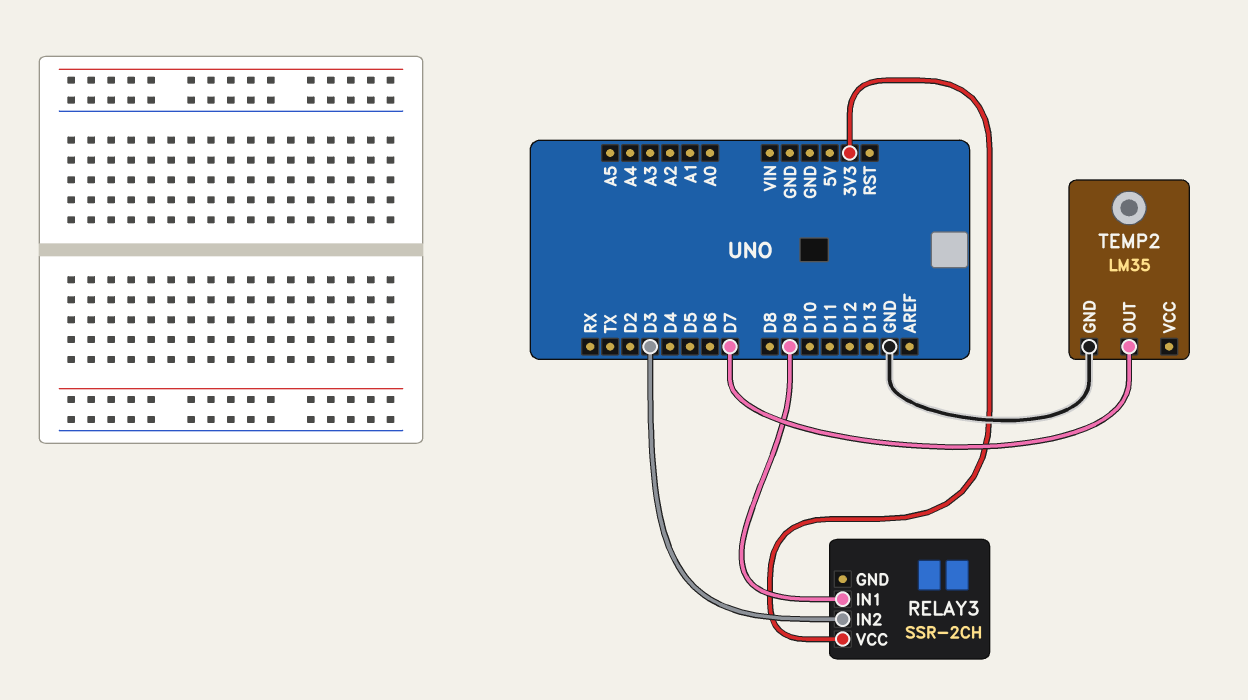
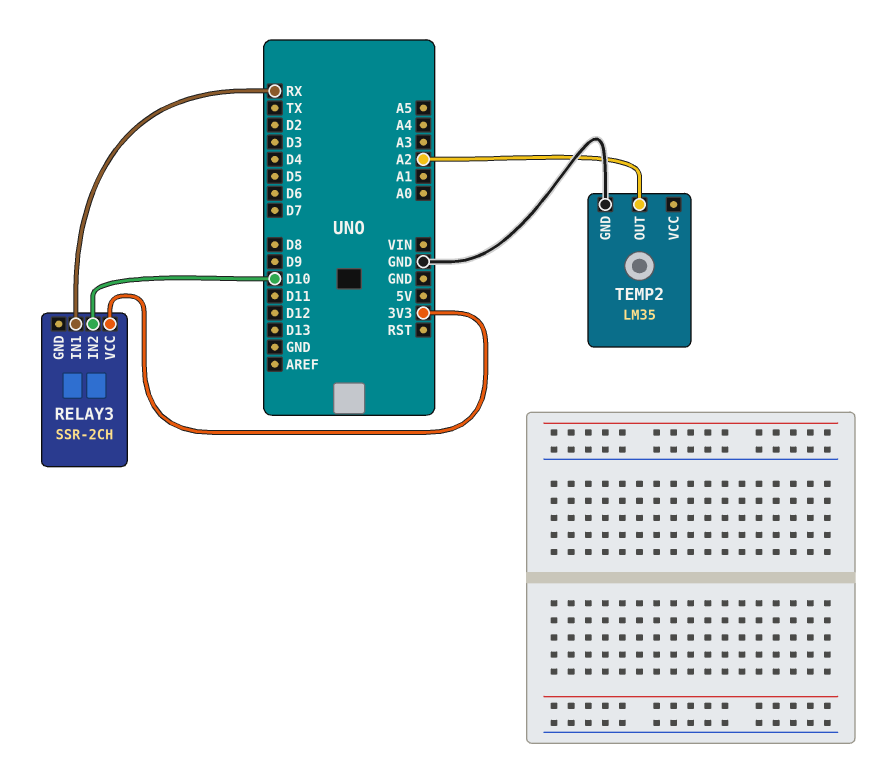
RELAY3 pin IN1: D9 -> RX
RELAY3 pin IN2: D3 -> D10
TEMP2 pin OUT: D7 -> A2

